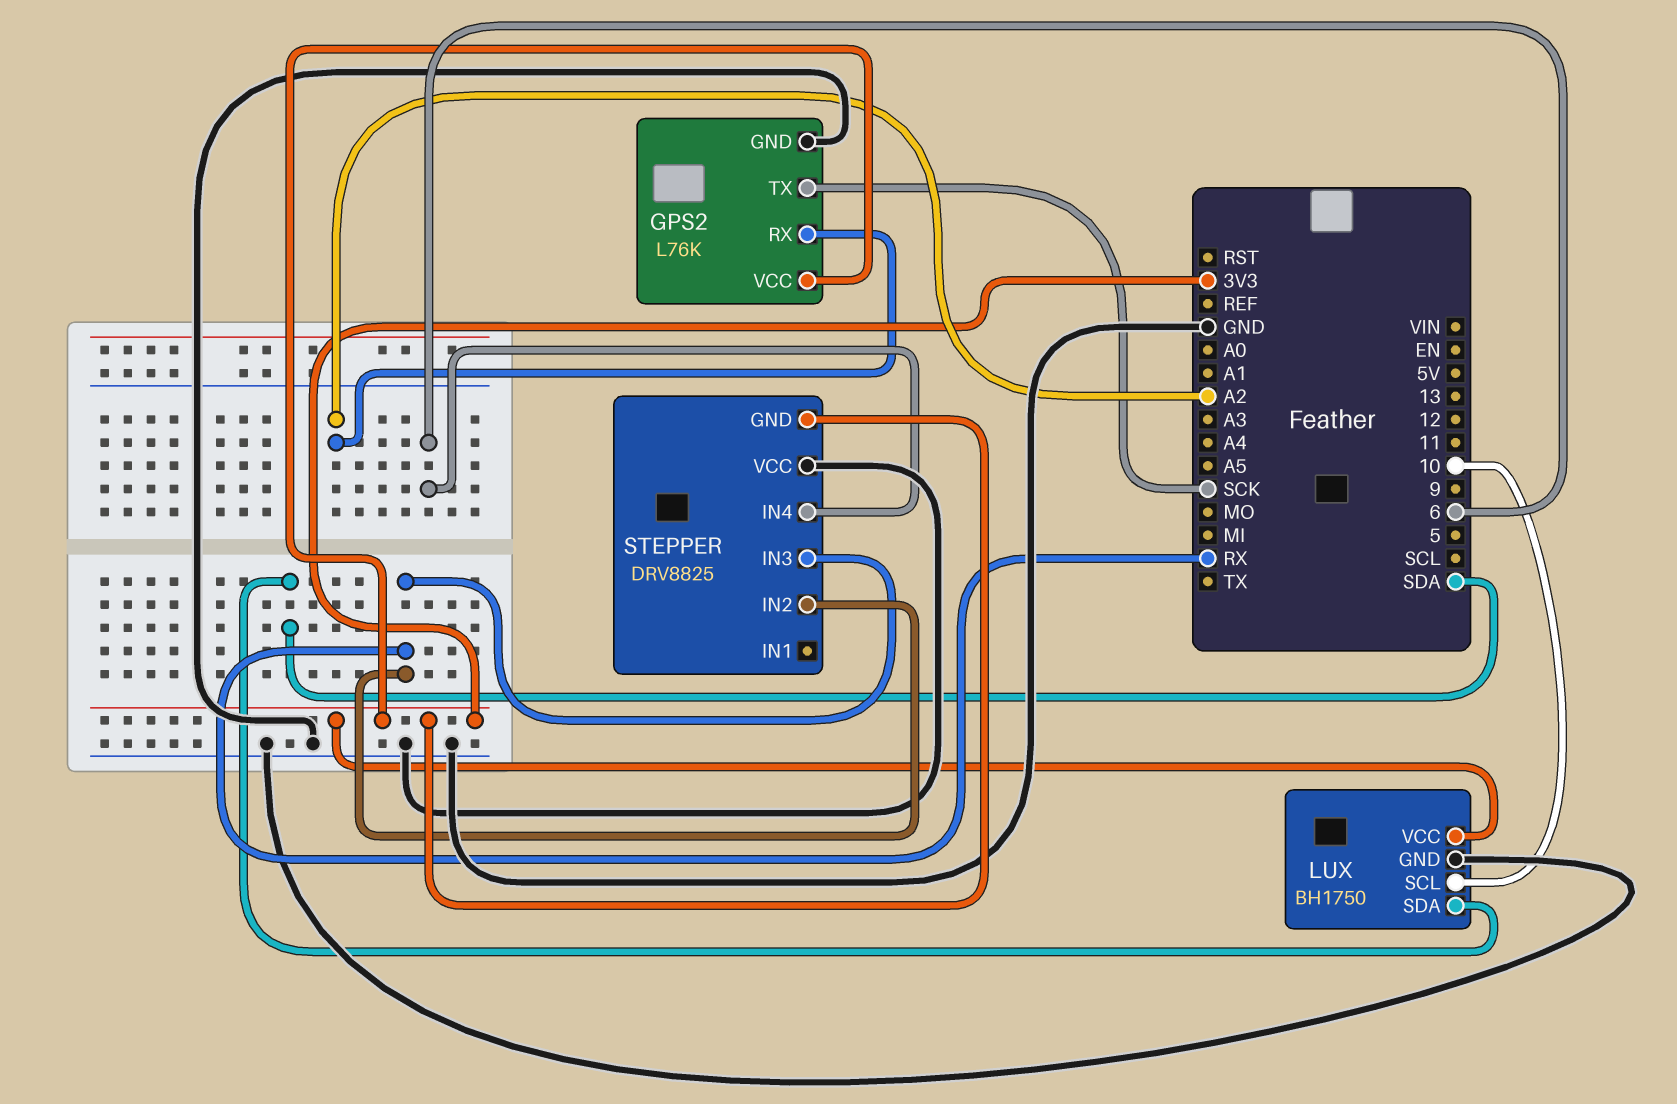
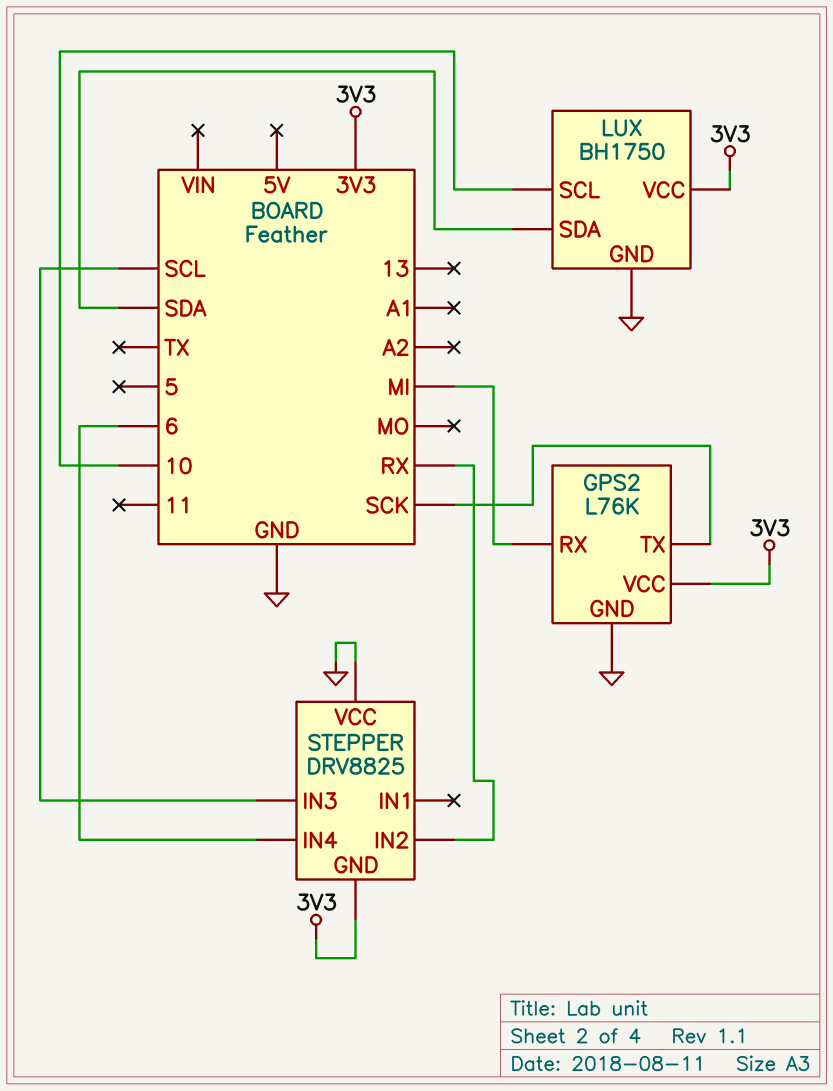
GPS2 pin RX: A2 -> MI
STEPPER pin IN3: RX -> SCL

